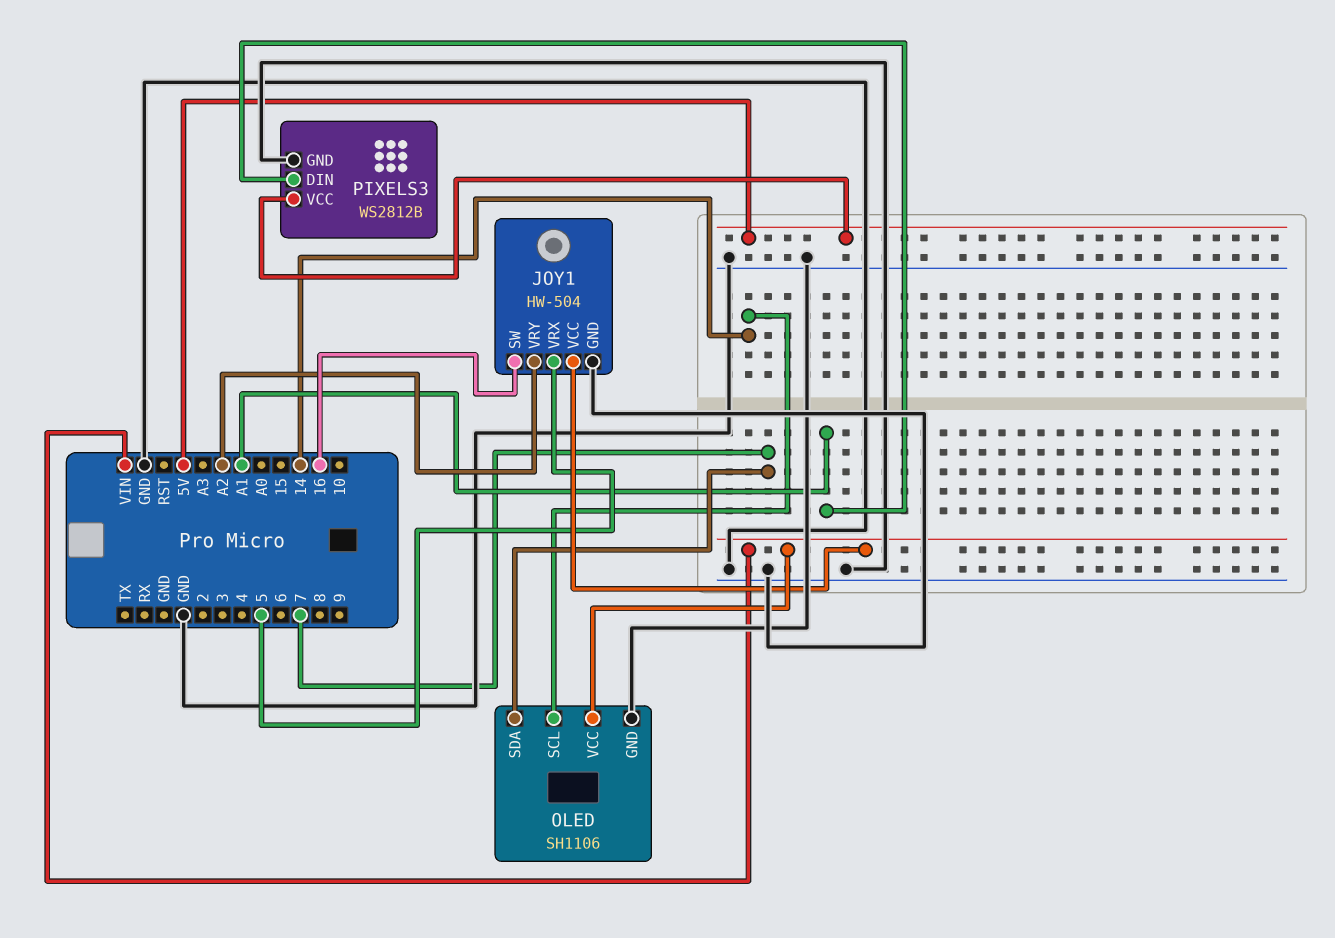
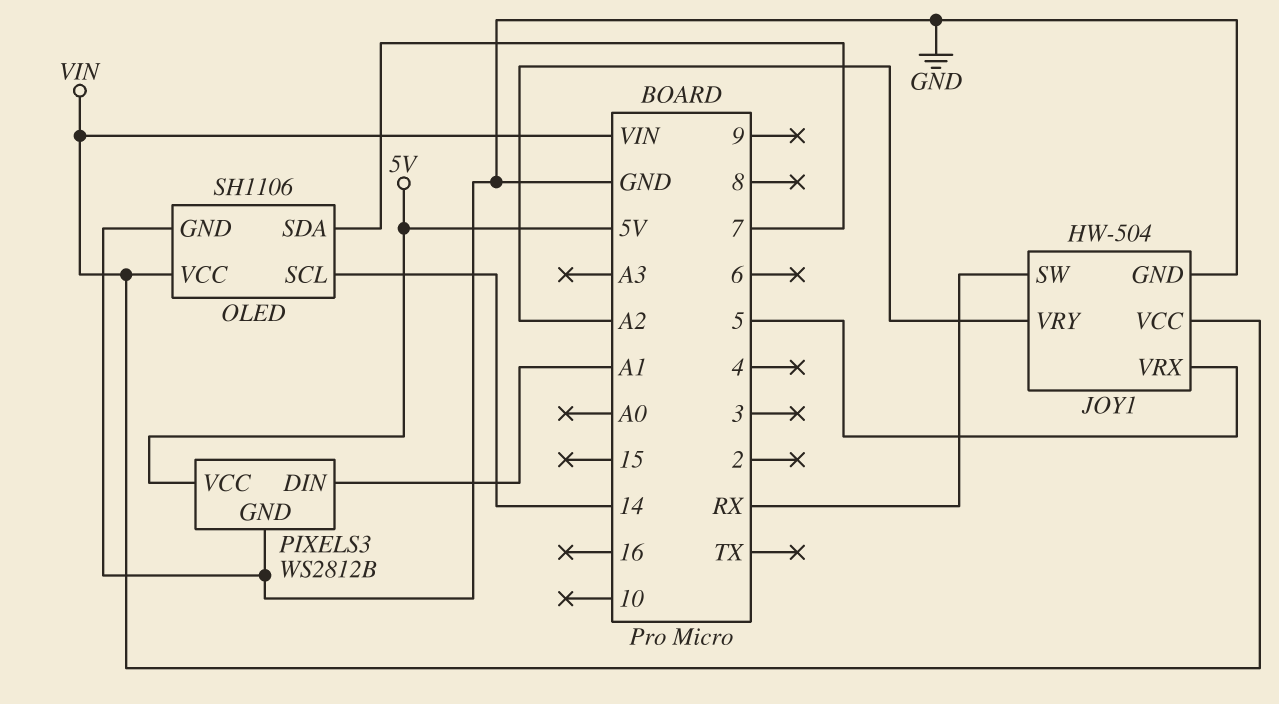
JOY1 pin SW: 16 -> RX

